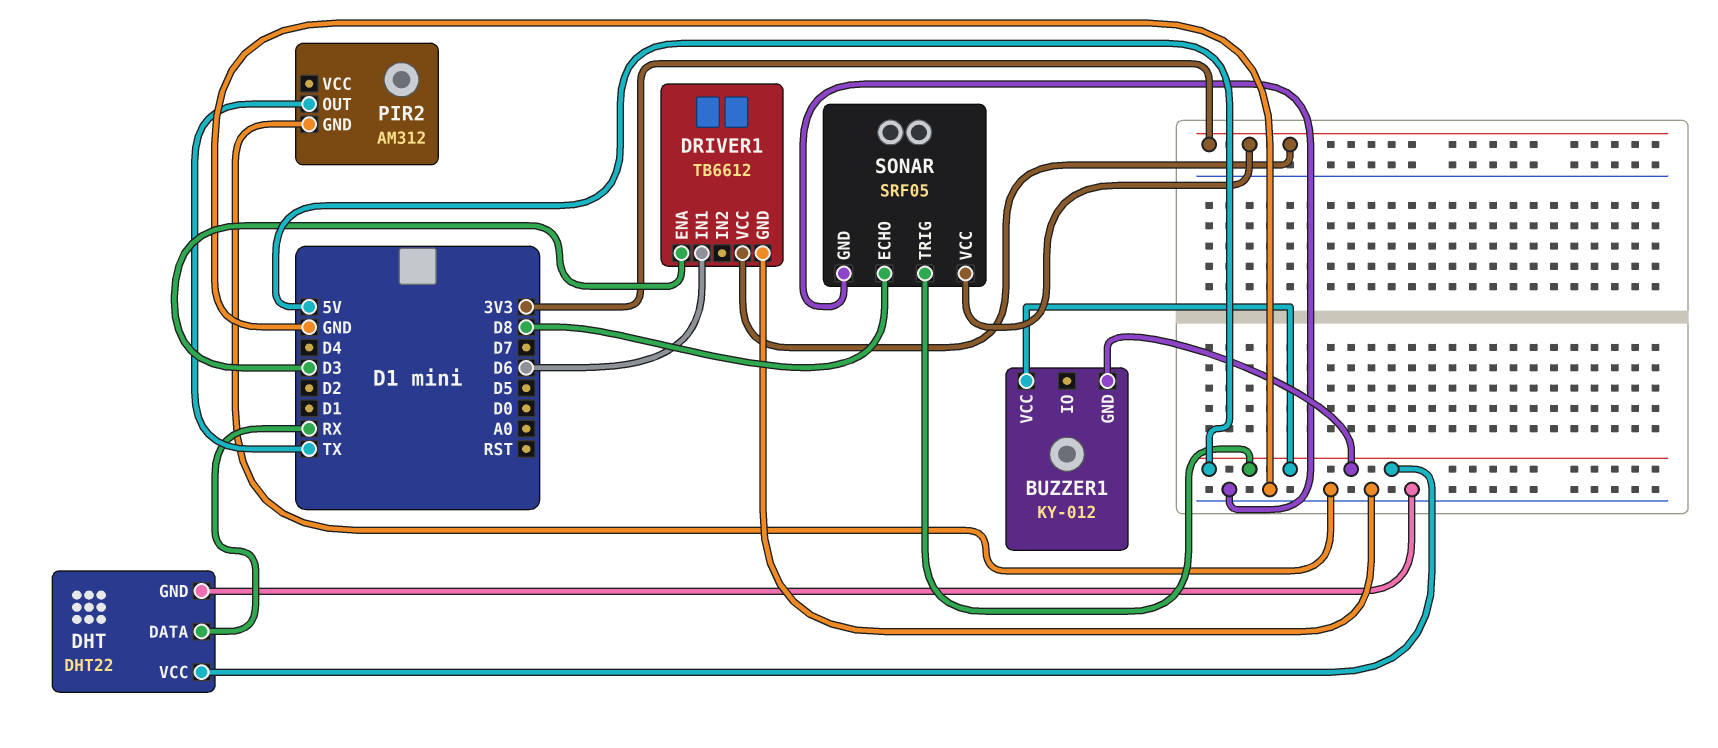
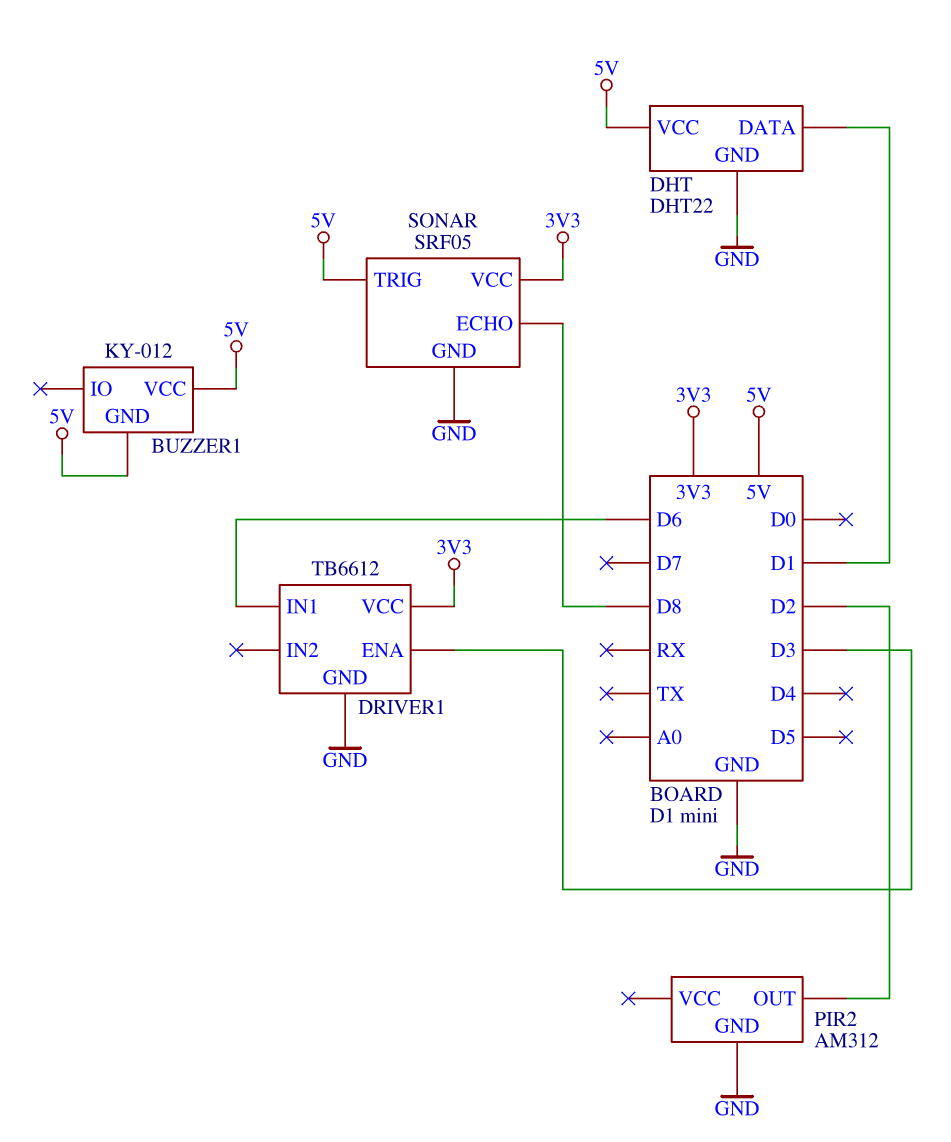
DHT pin DATA: RX -> D1
PIR2 pin OUT: TX -> D2

